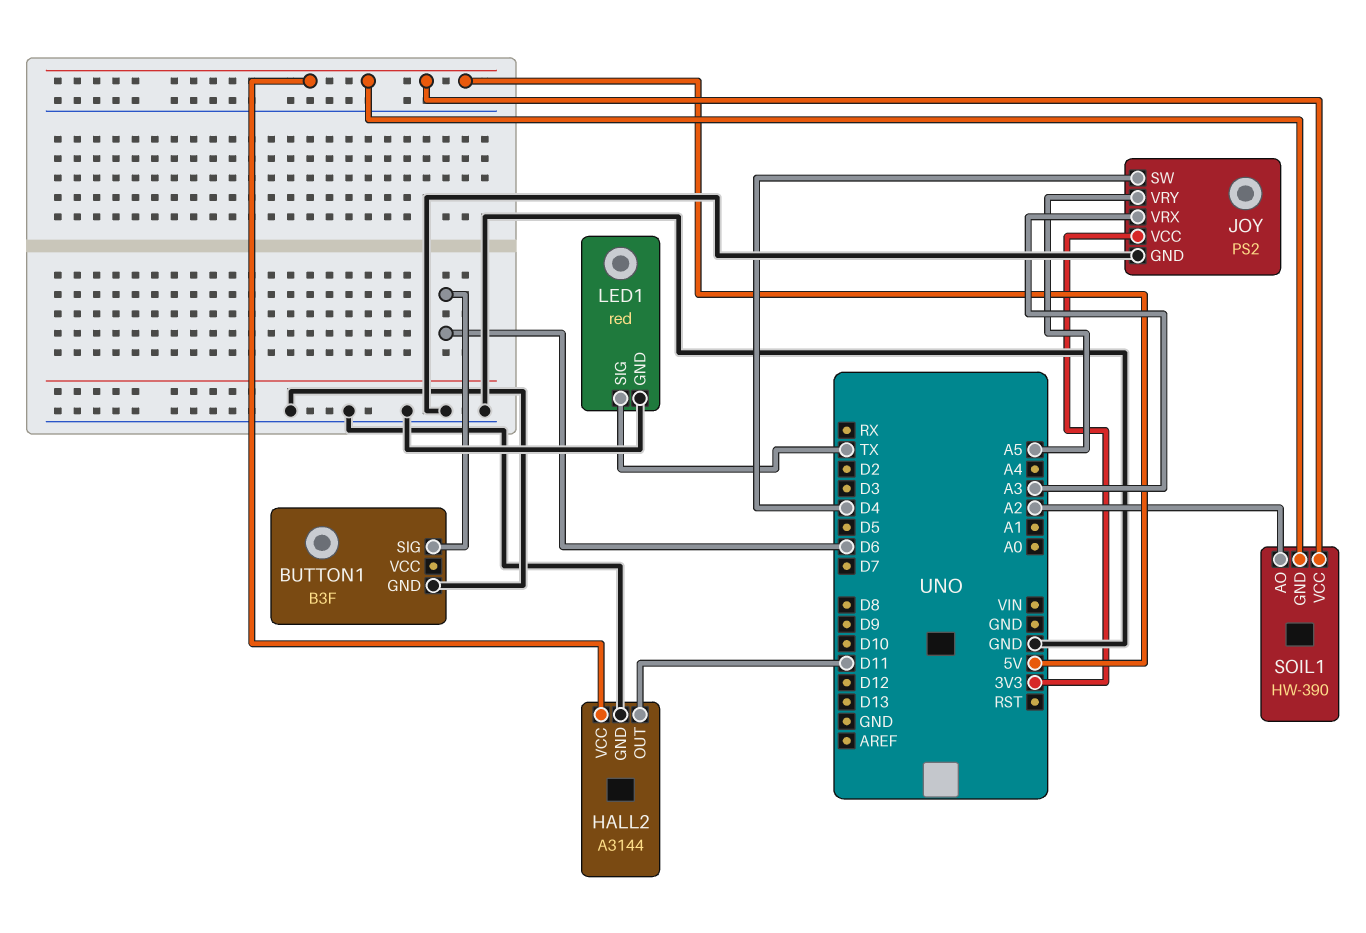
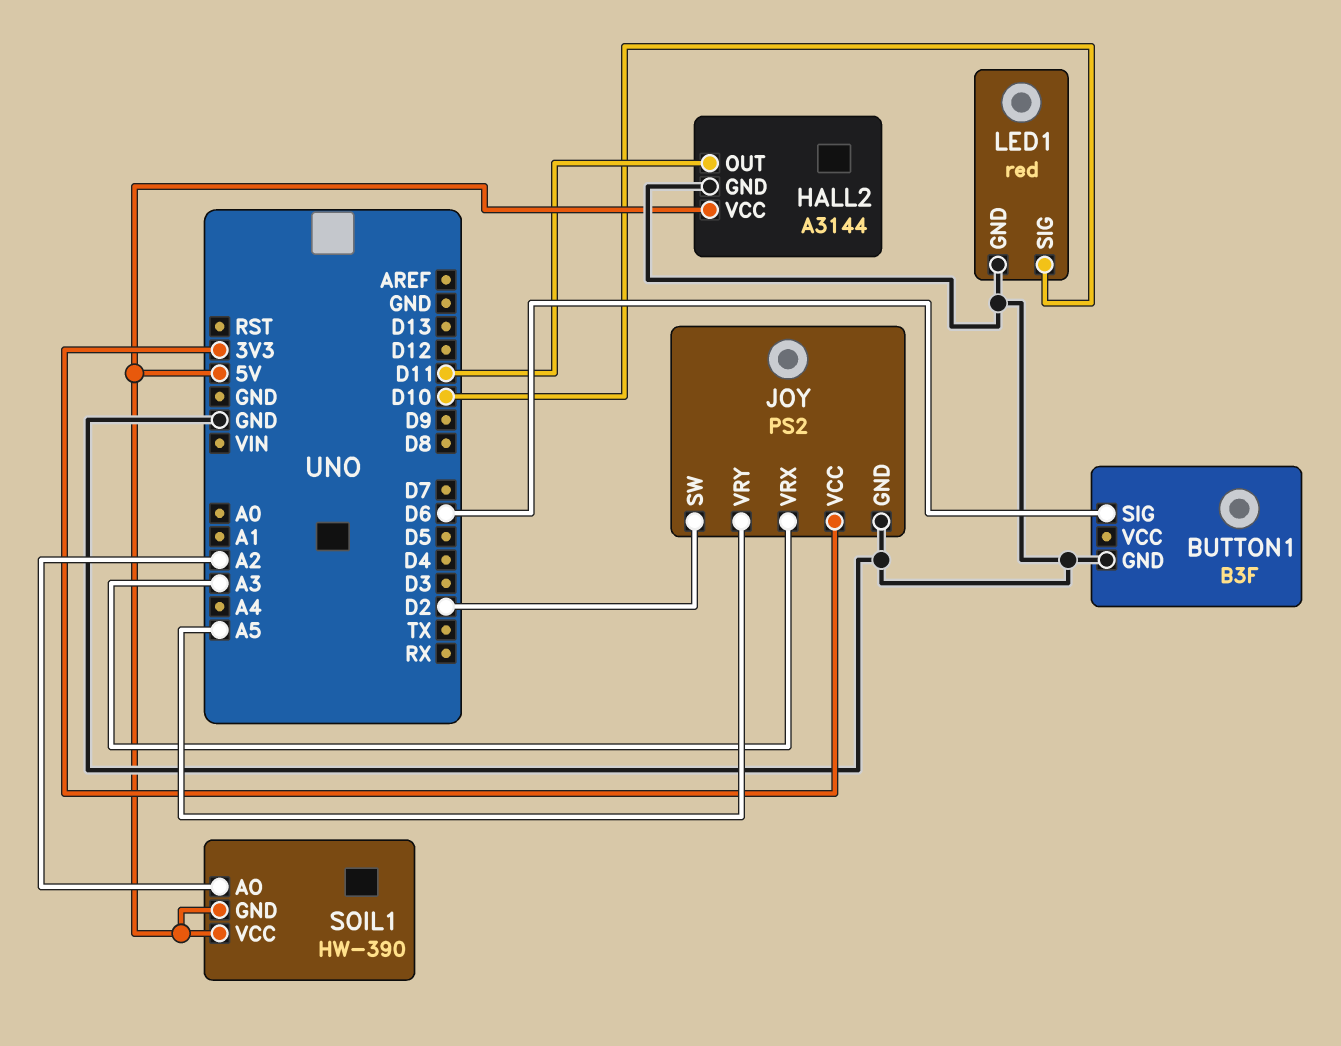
JOY pin SW: D4 -> D2
LED1 pin SIG: TX -> D10

